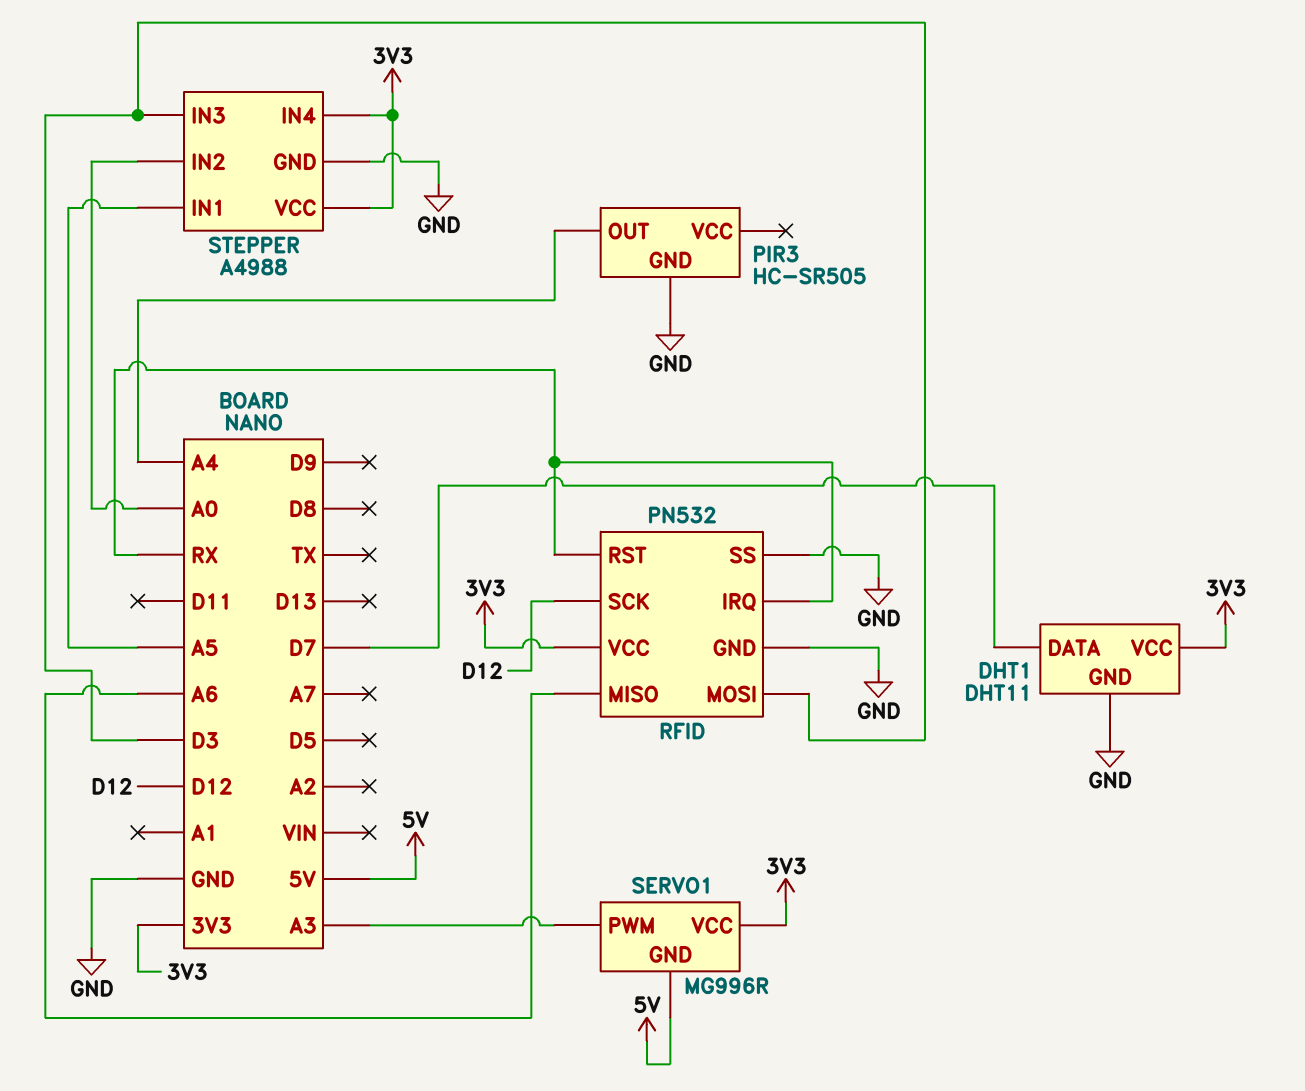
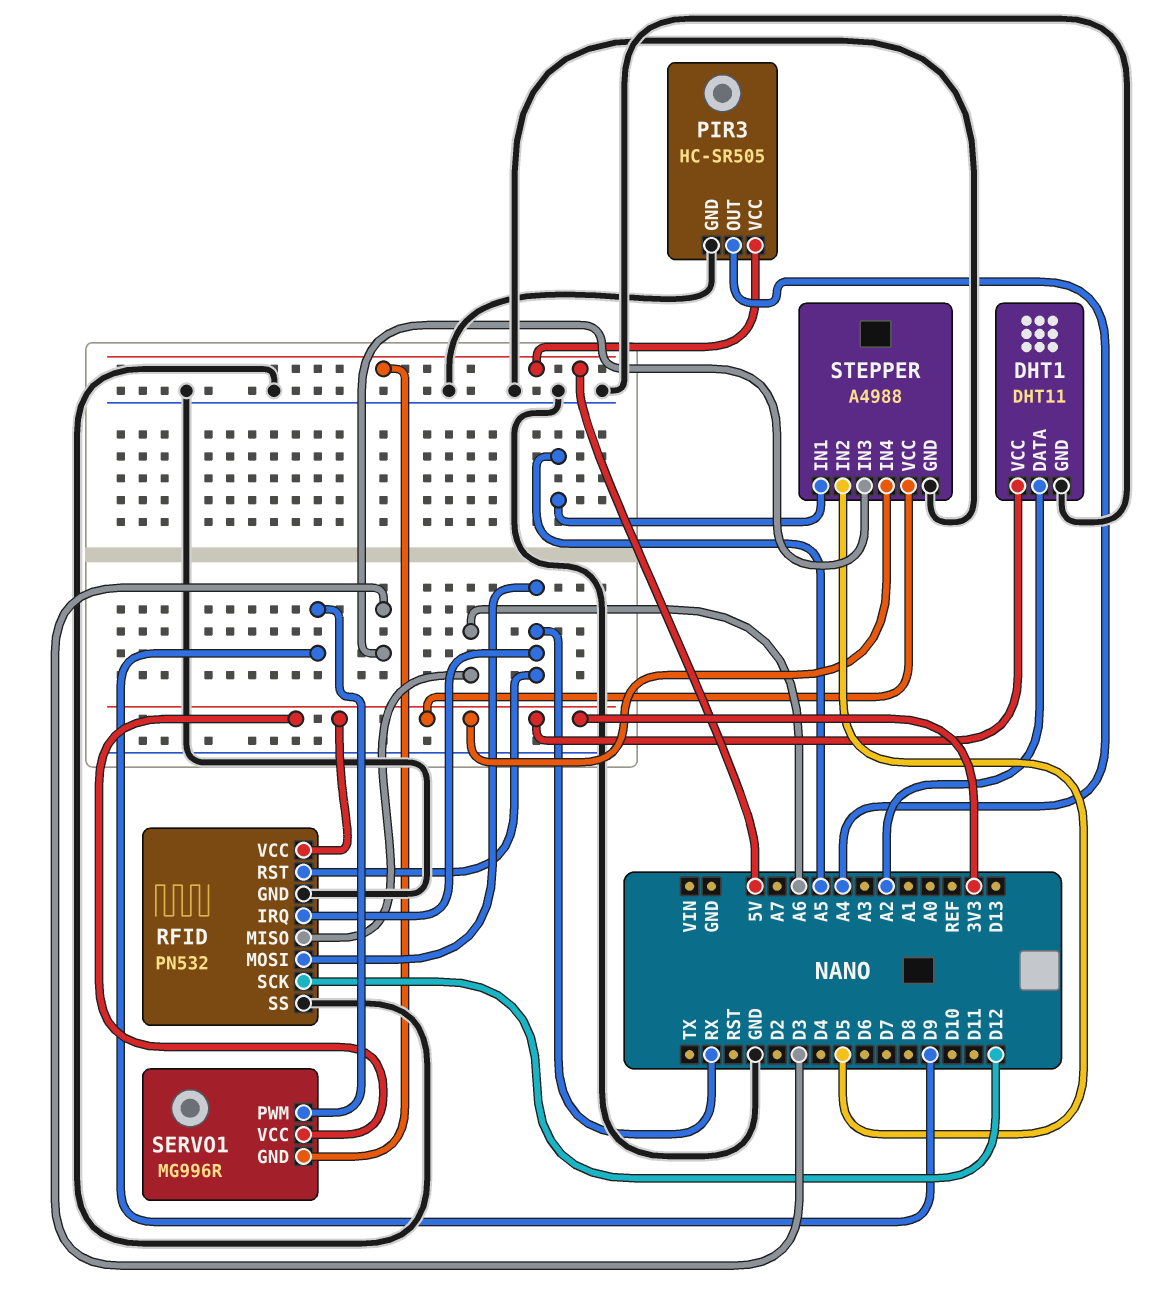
DHT1 pin DATA: D7 -> A2
PIR3 pin VCC: none -> 5V
RFID pin MOSI: D3 -> RX
SERVO1 pin PWM: A3 -> D9
STEPPER pin IN2: A0 -> D5

